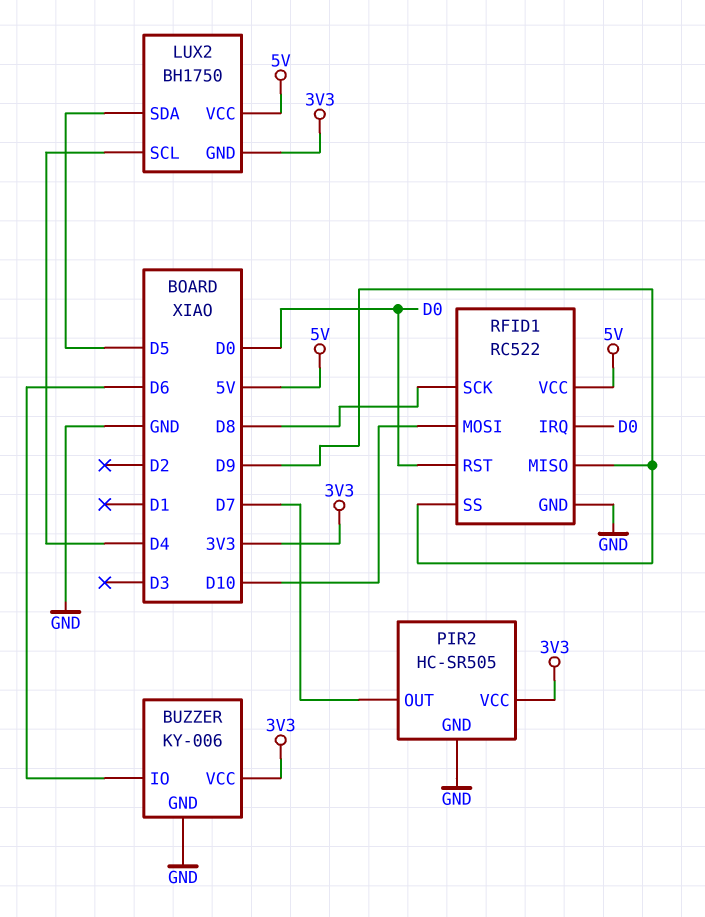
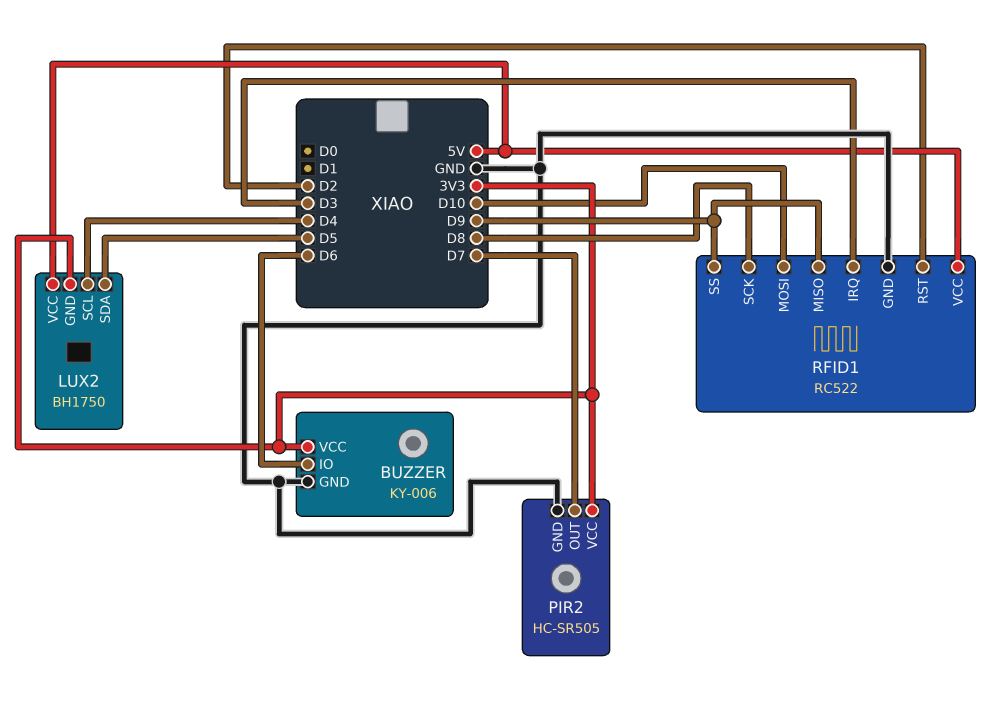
RFID1 pin IRQ: D0 -> D3
RFID1 pin RST: D0 -> D2

